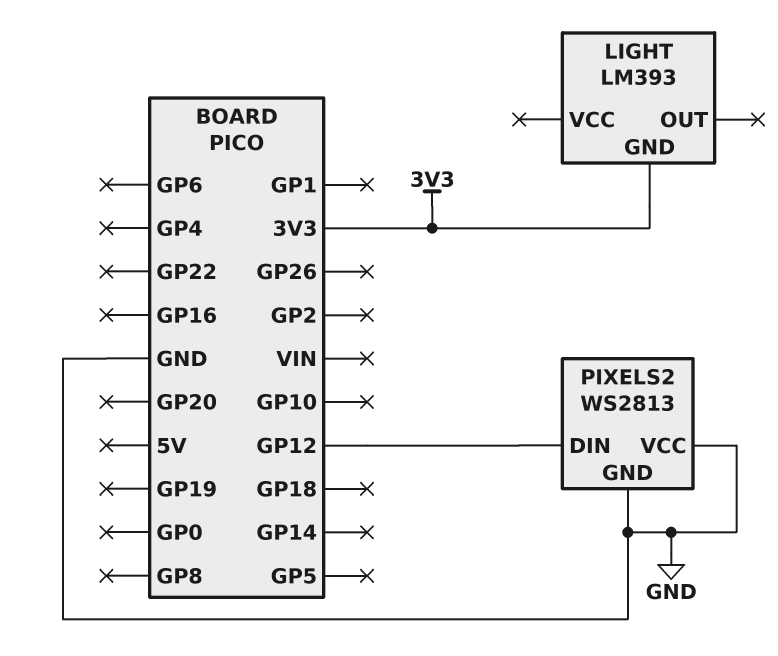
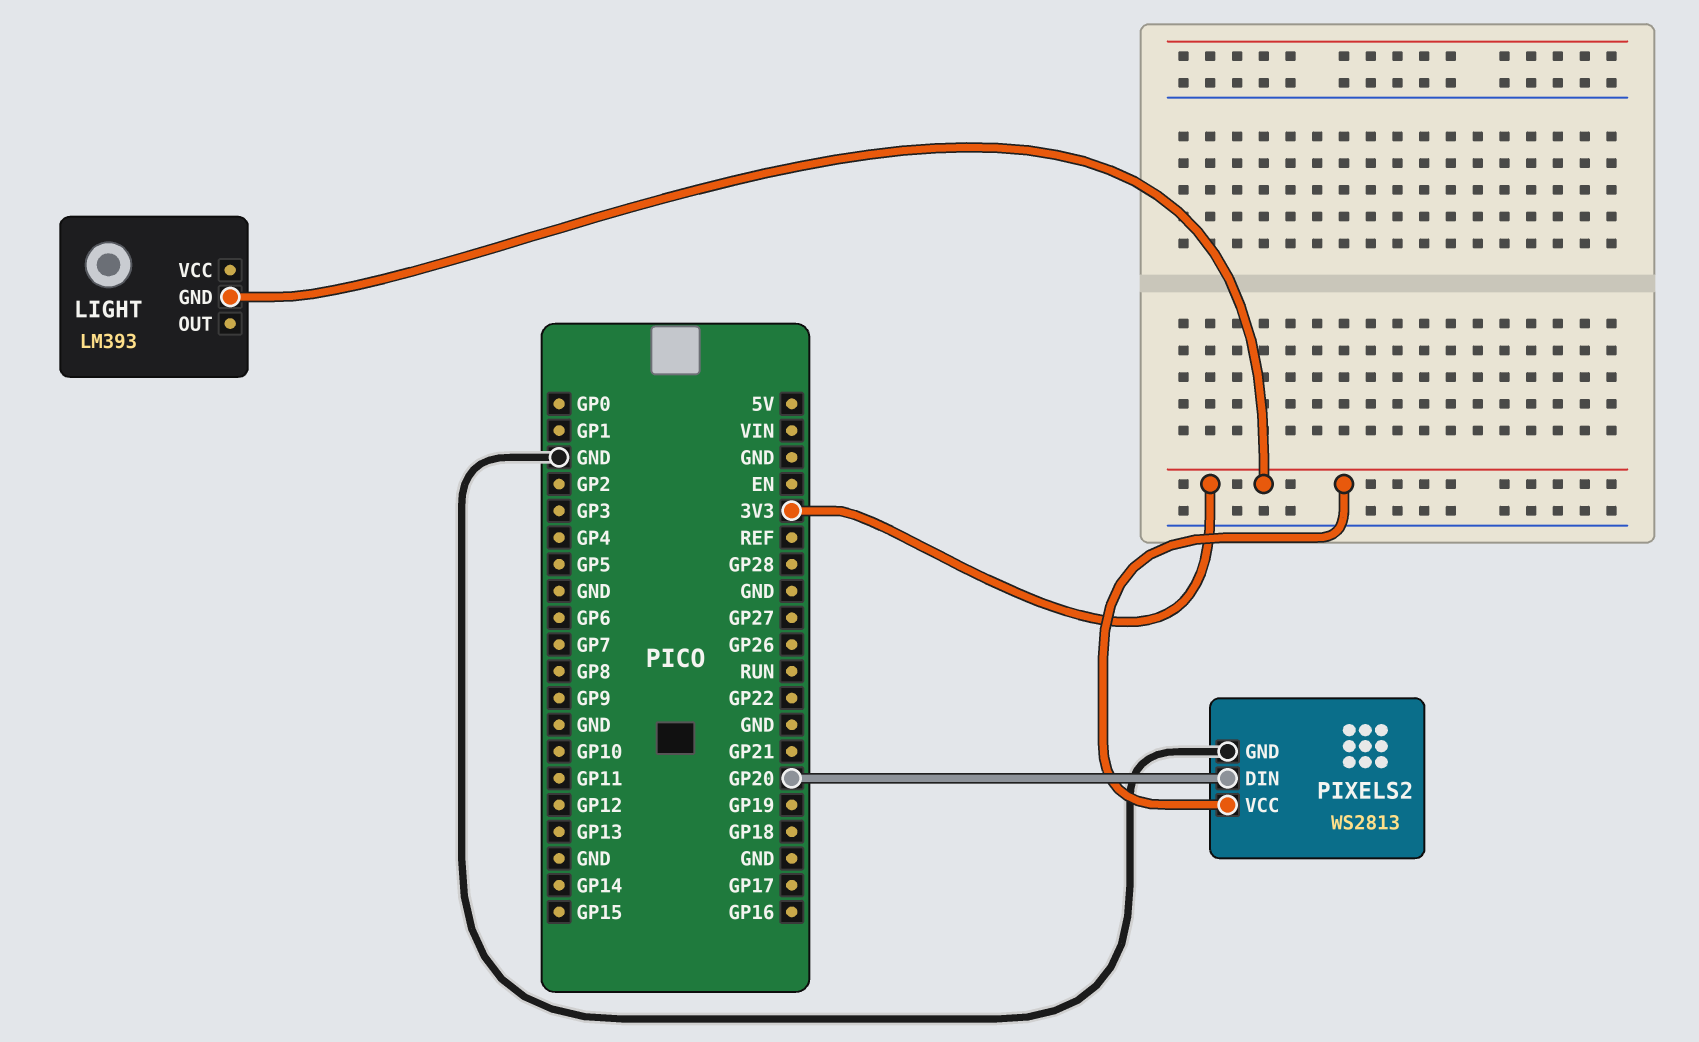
PIXELS2 pin DIN: GP12 -> GP20
PIXELS2 pin VCC: GND -> 3V3

